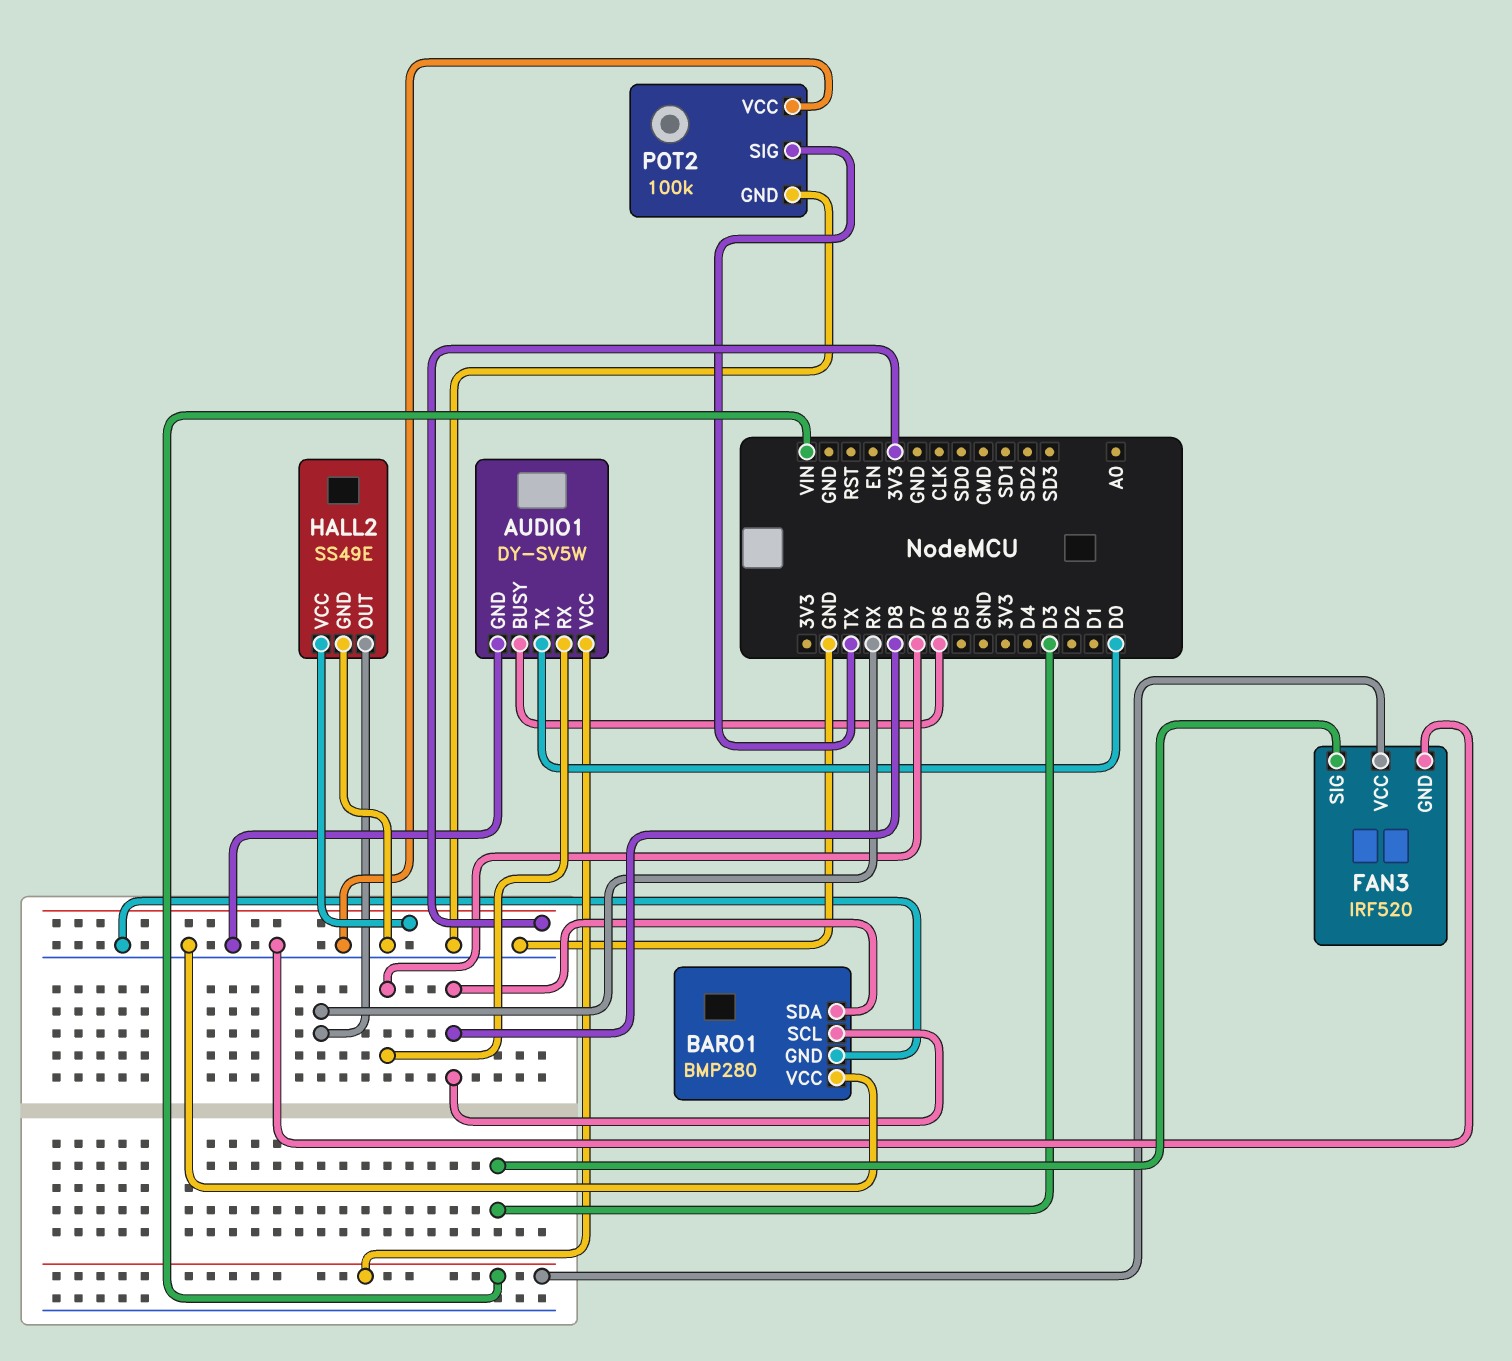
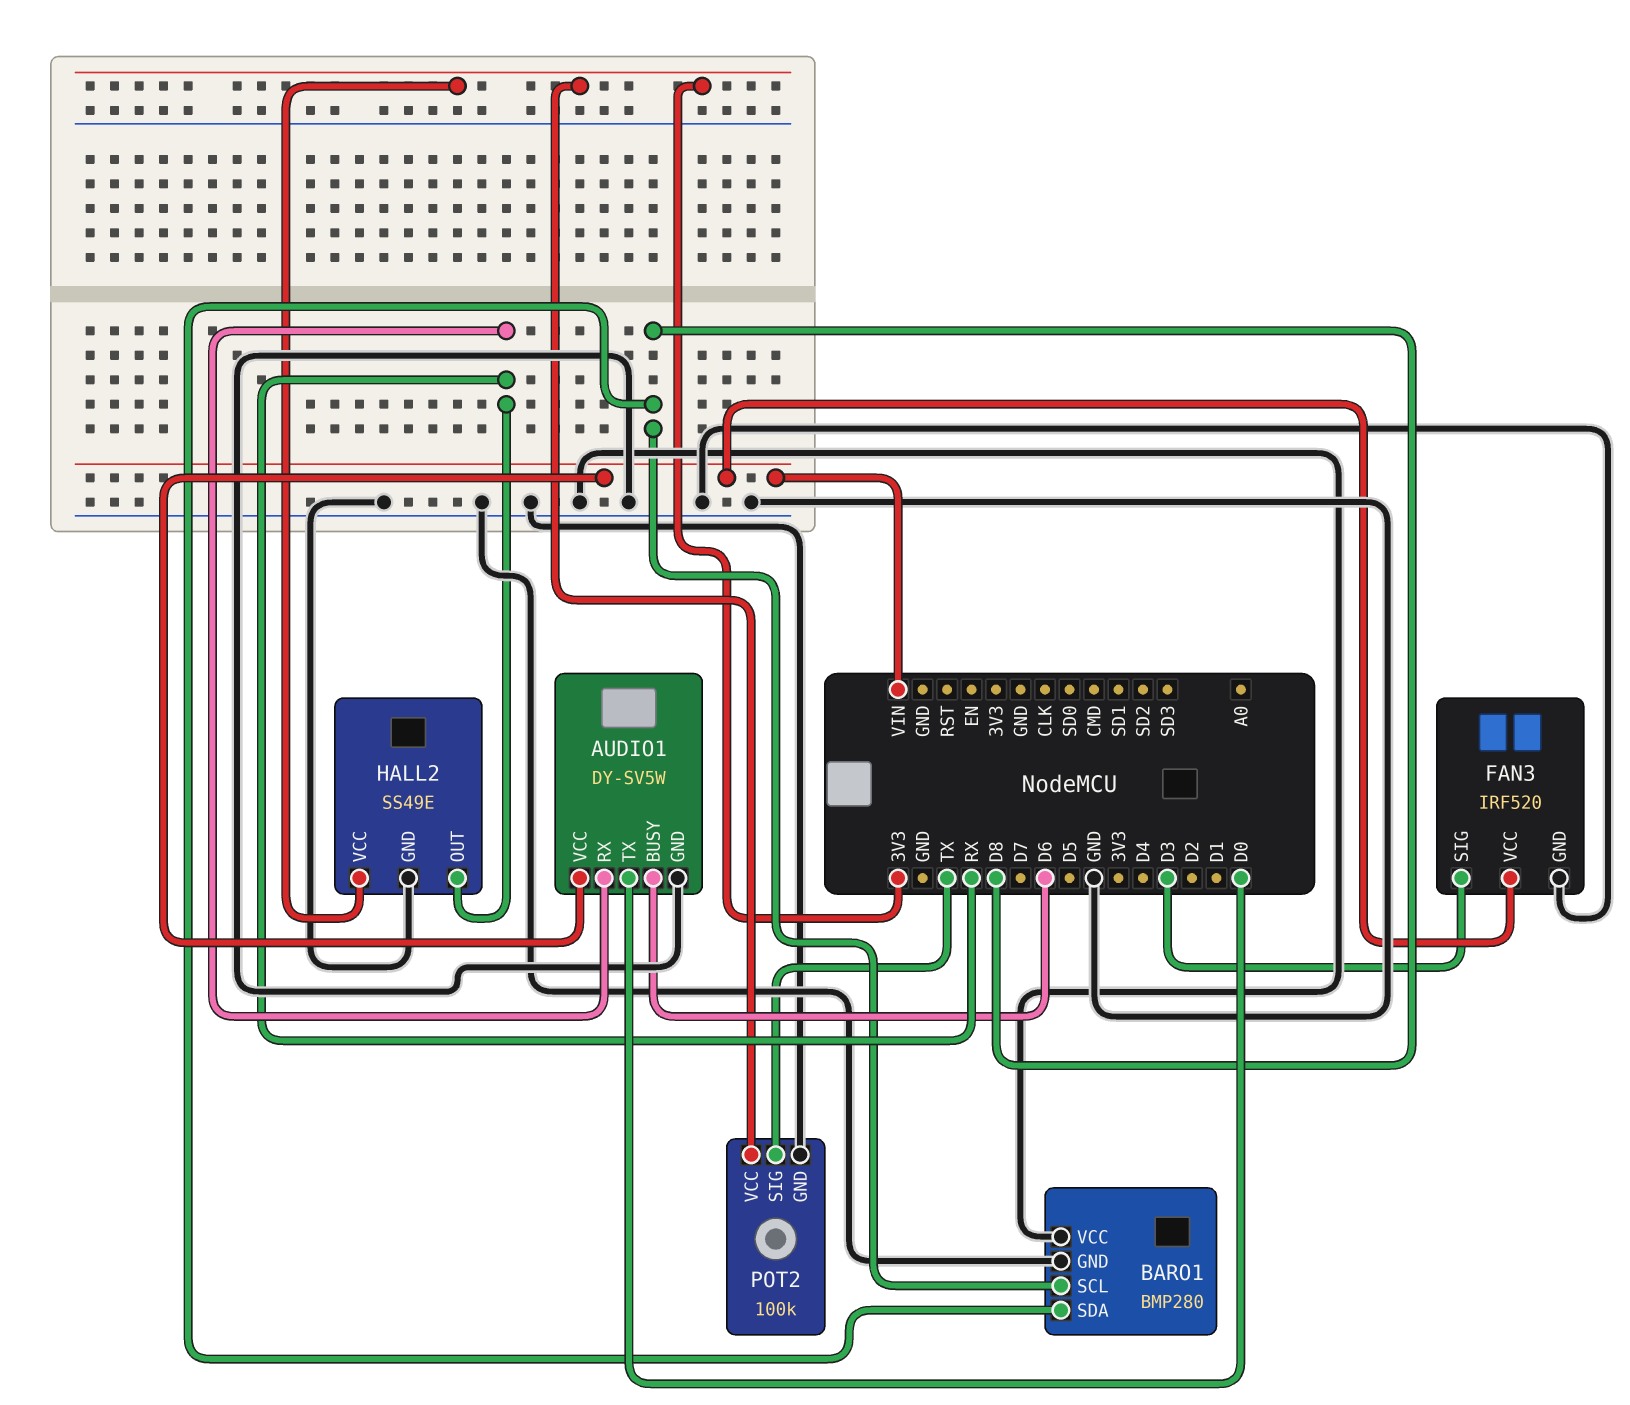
AUDIO1 pin RX: D7 -> RX
POT2 pin VCC: GND -> 3V3

